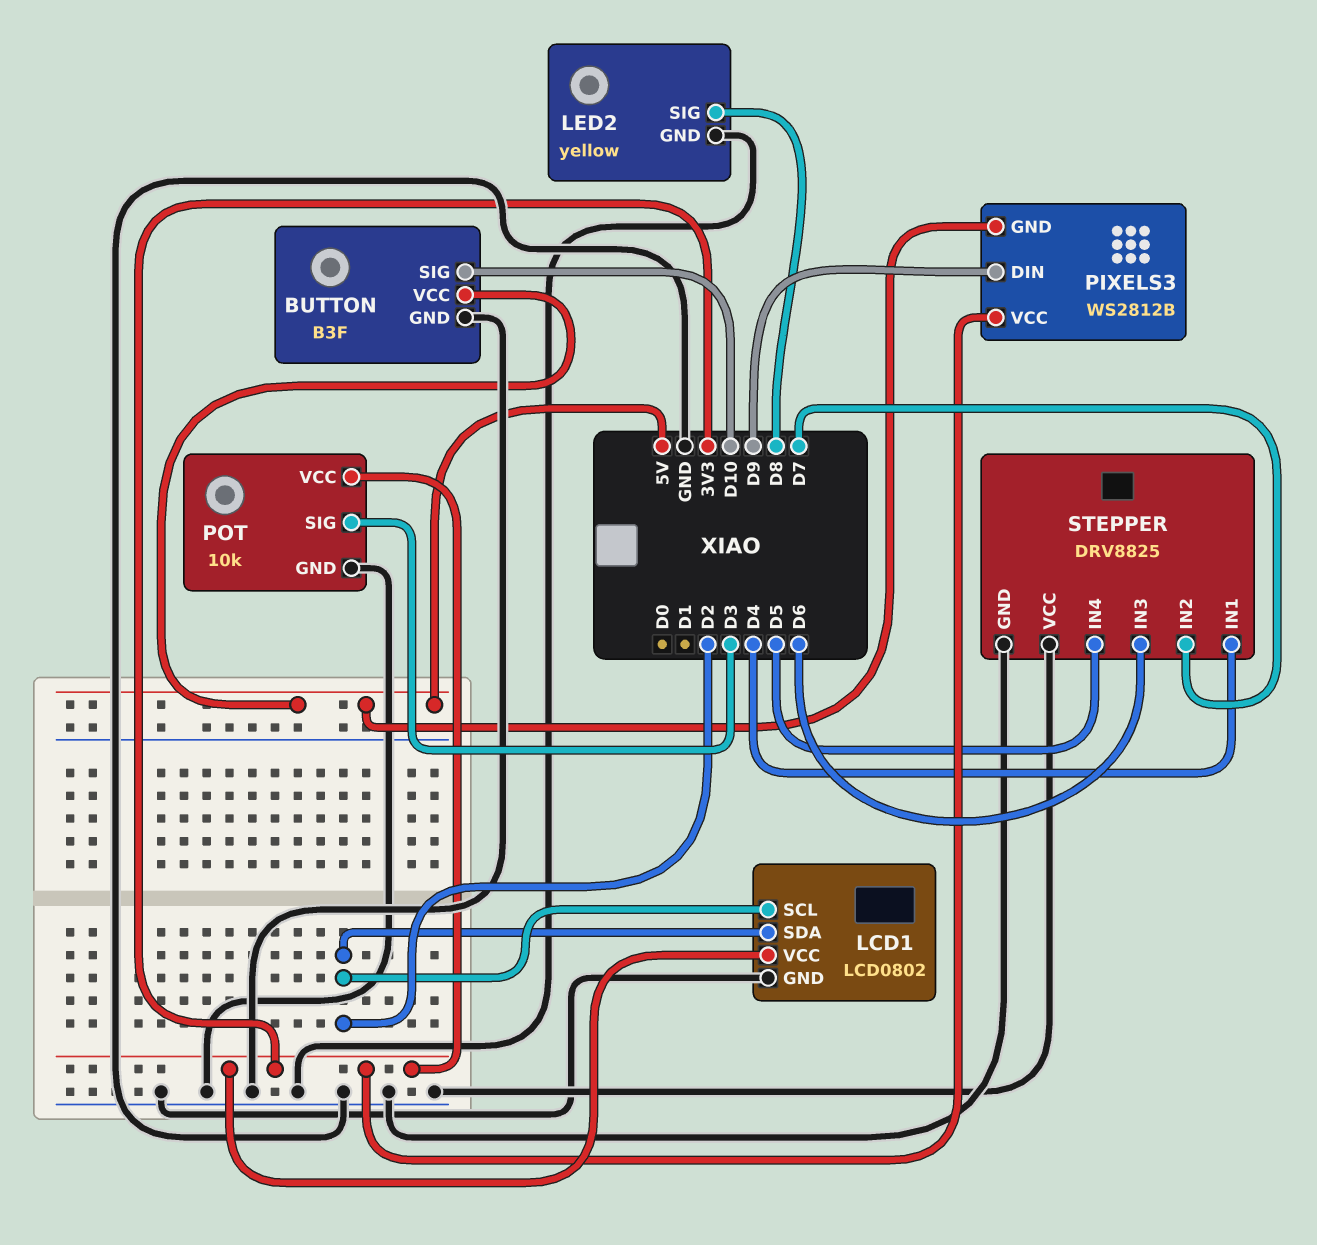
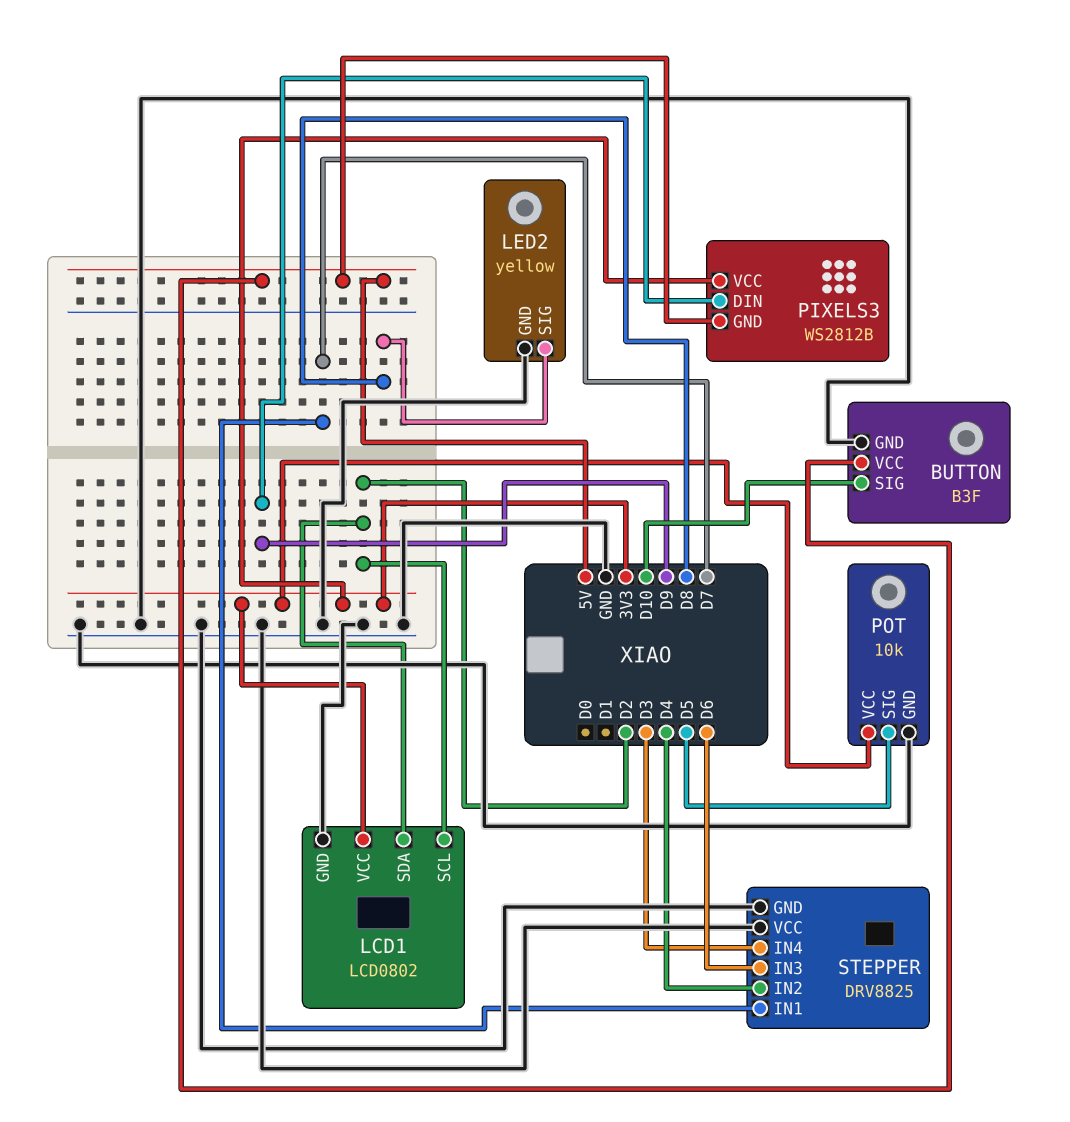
POT pin SIG: D3 -> D5
STEPPER pin IN1: D4 -> D7
STEPPER pin IN2: D7 -> D4
STEPPER pin IN4: D5 -> D3

